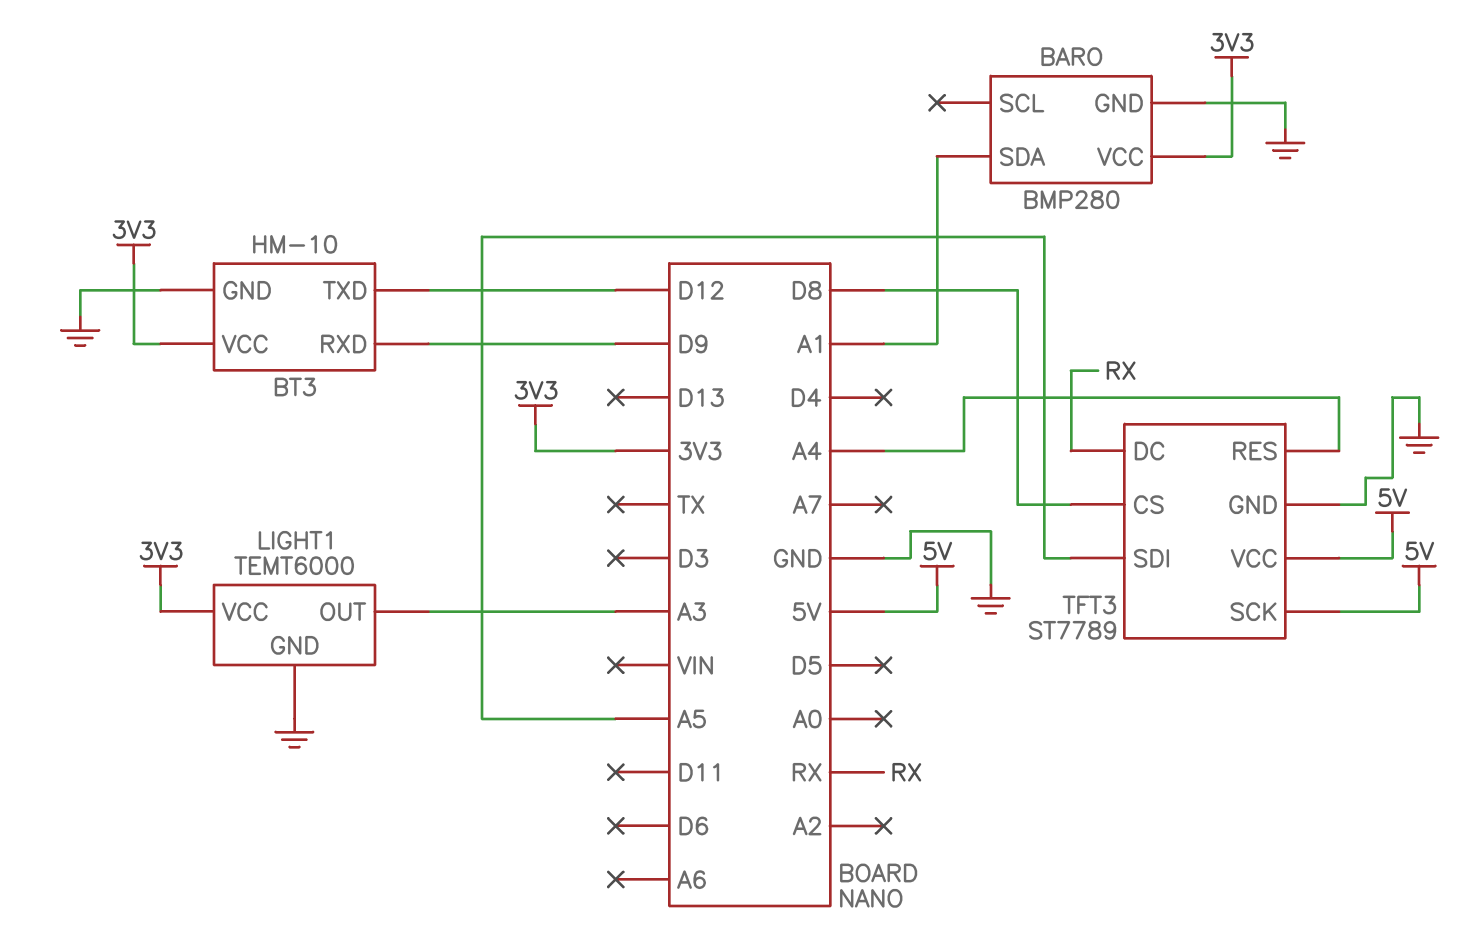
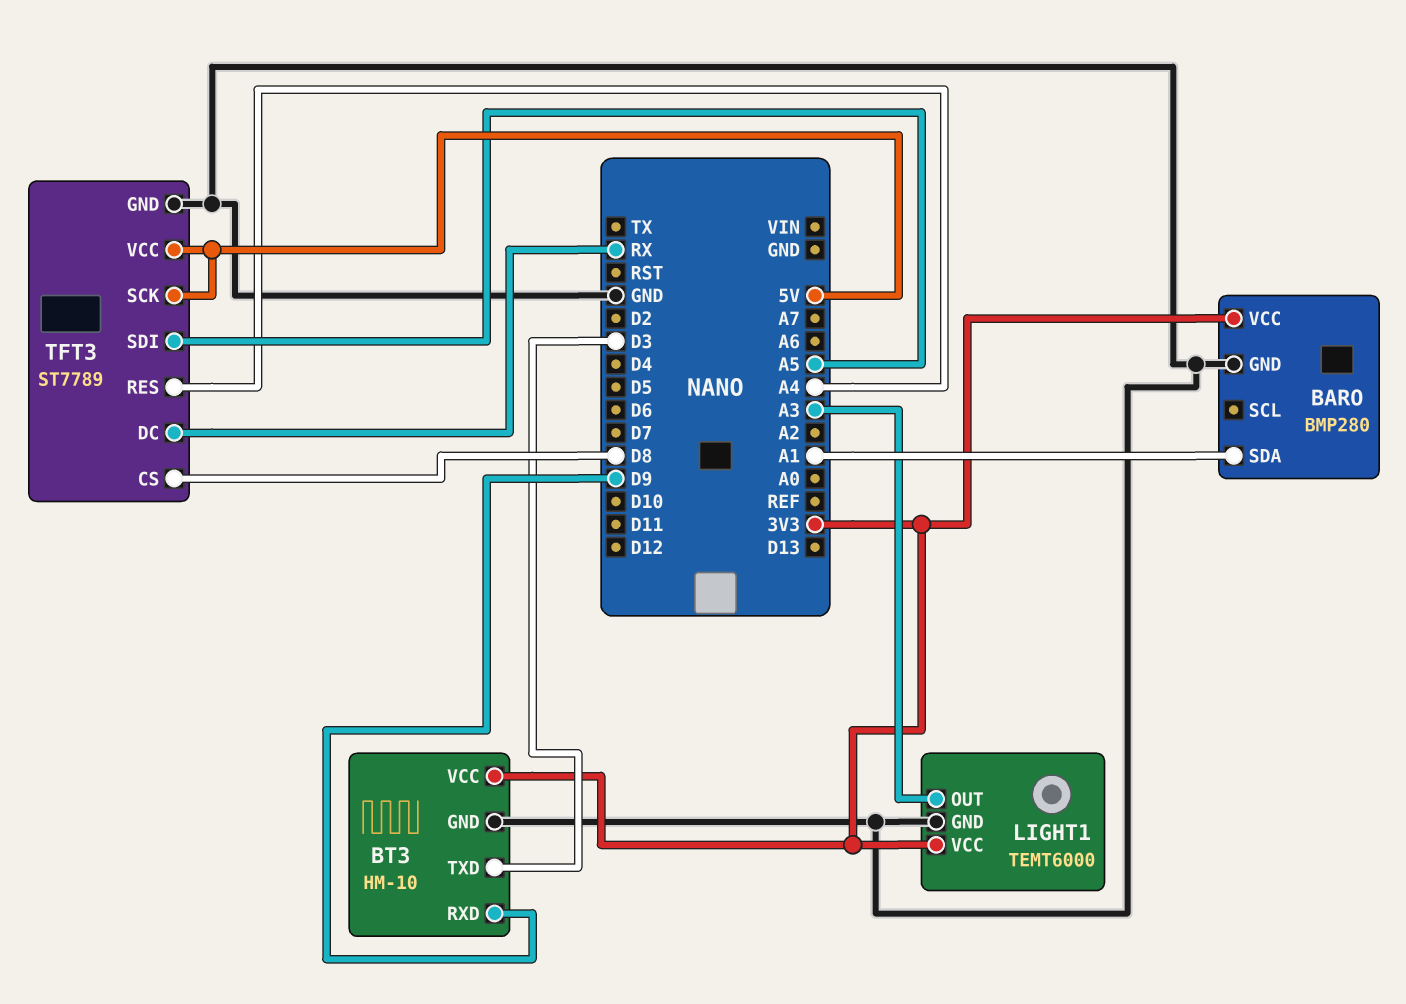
BT3 pin TXD: D12 -> D3

